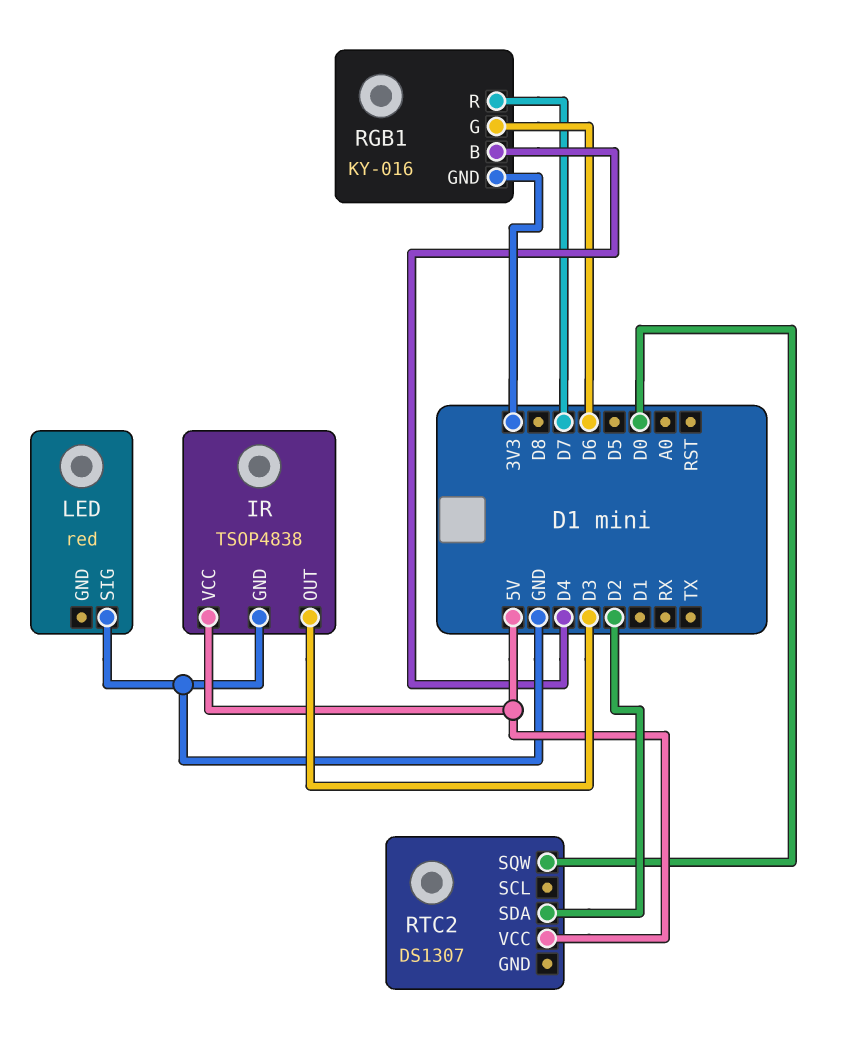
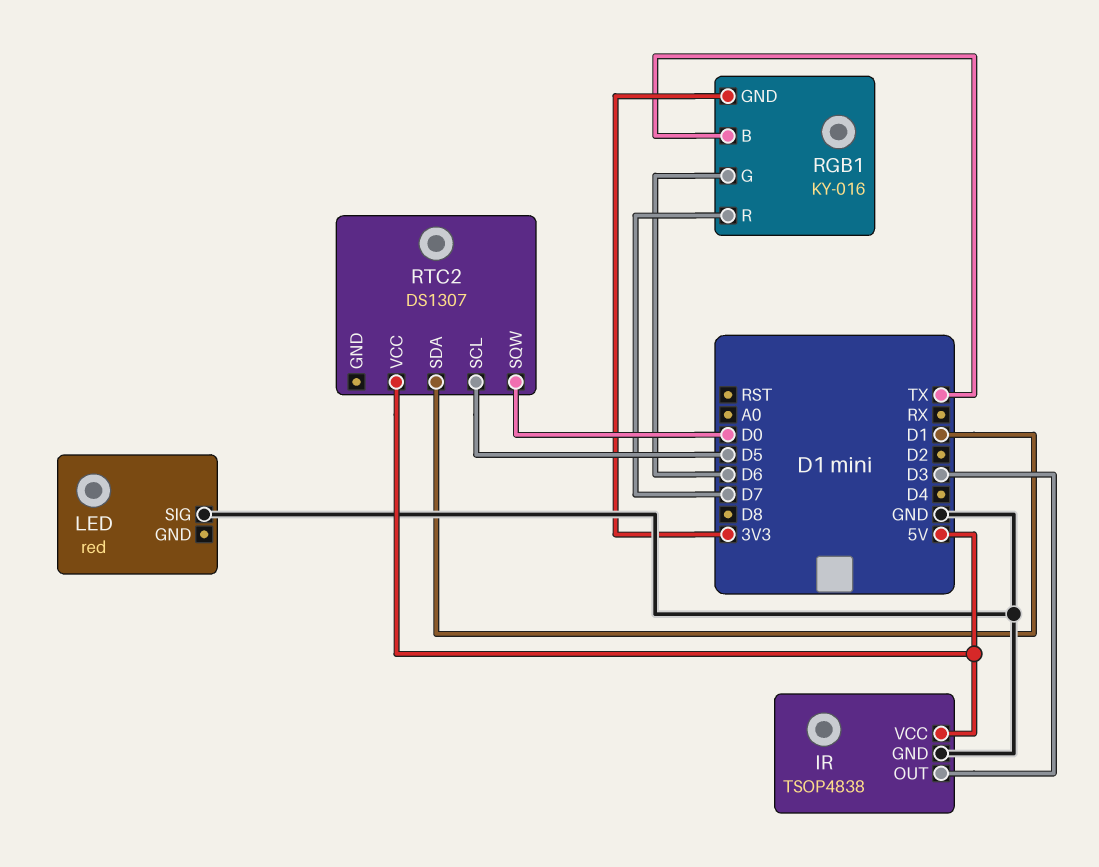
RGB1 pin B: D4 -> TX
RTC2 pin SCL: none -> D5
RTC2 pin SDA: D2 -> D1

